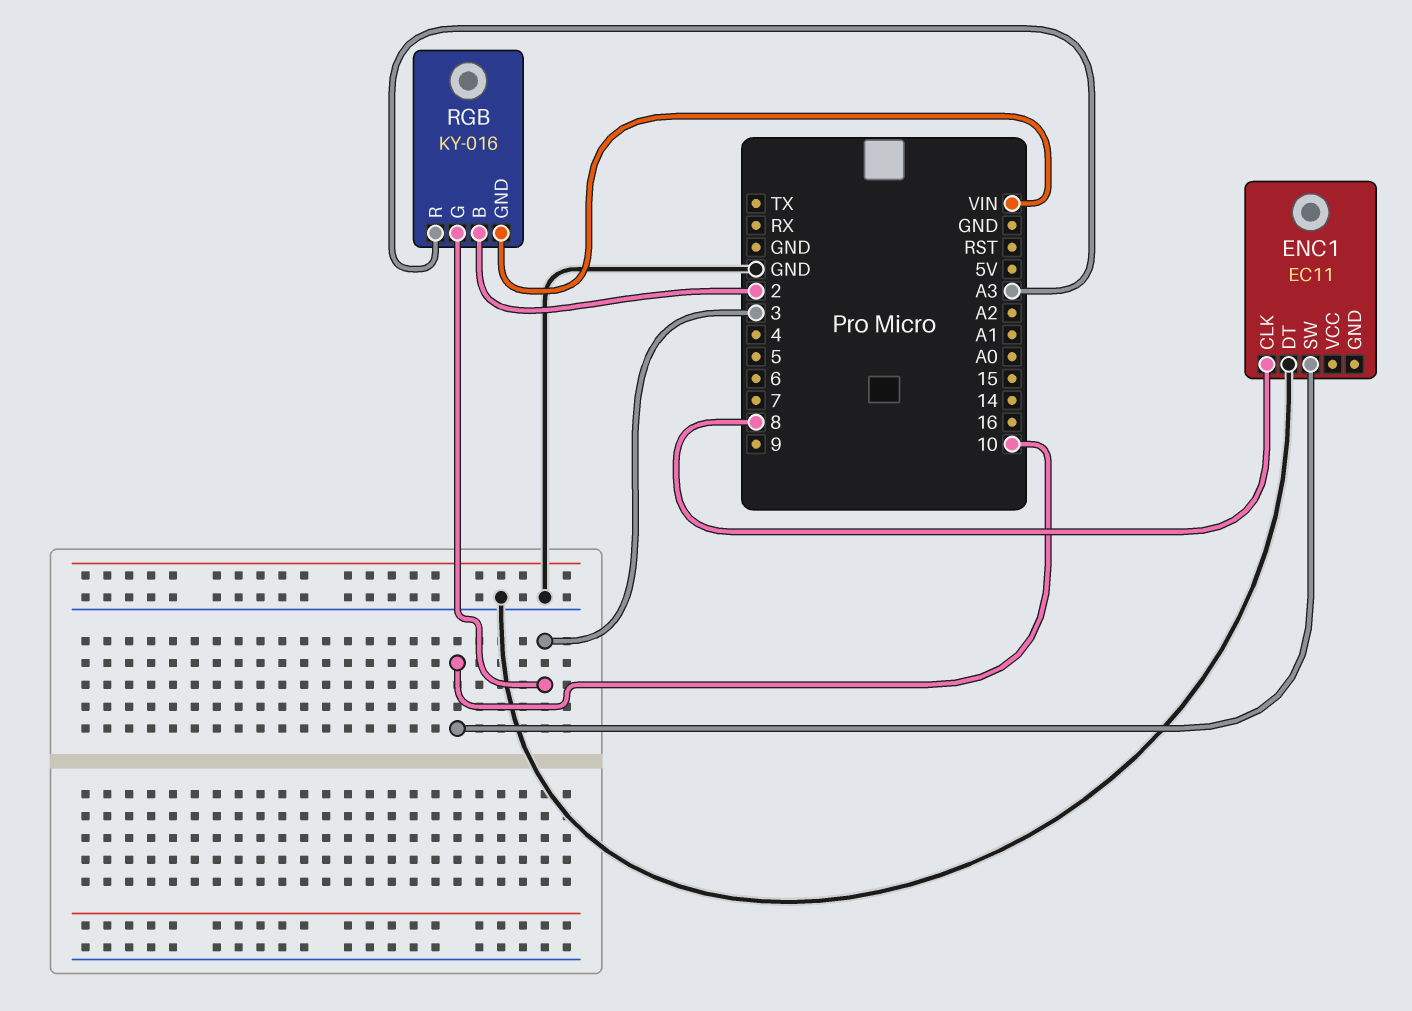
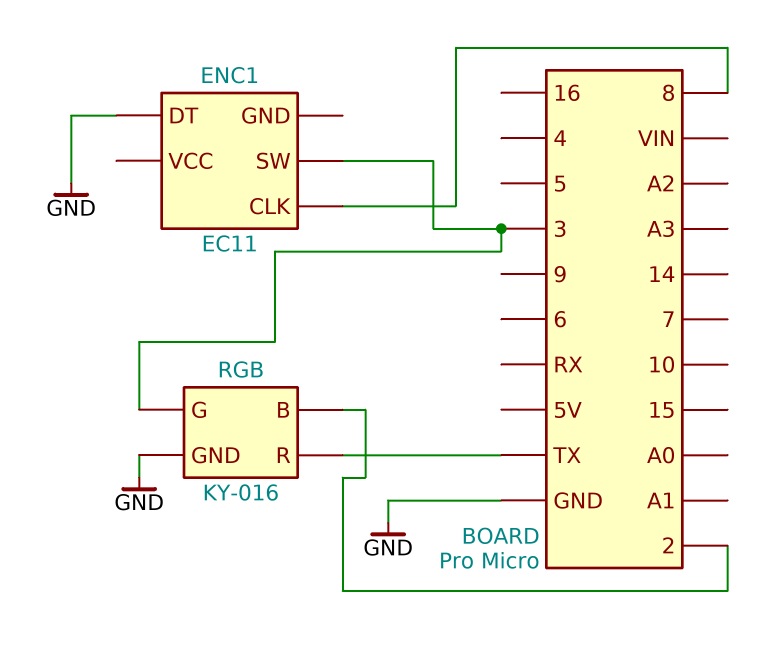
ENC1 pin SW: 10 -> 3
RGB pin GND: VIN -> GND
RGB pin R: A3 -> TX

